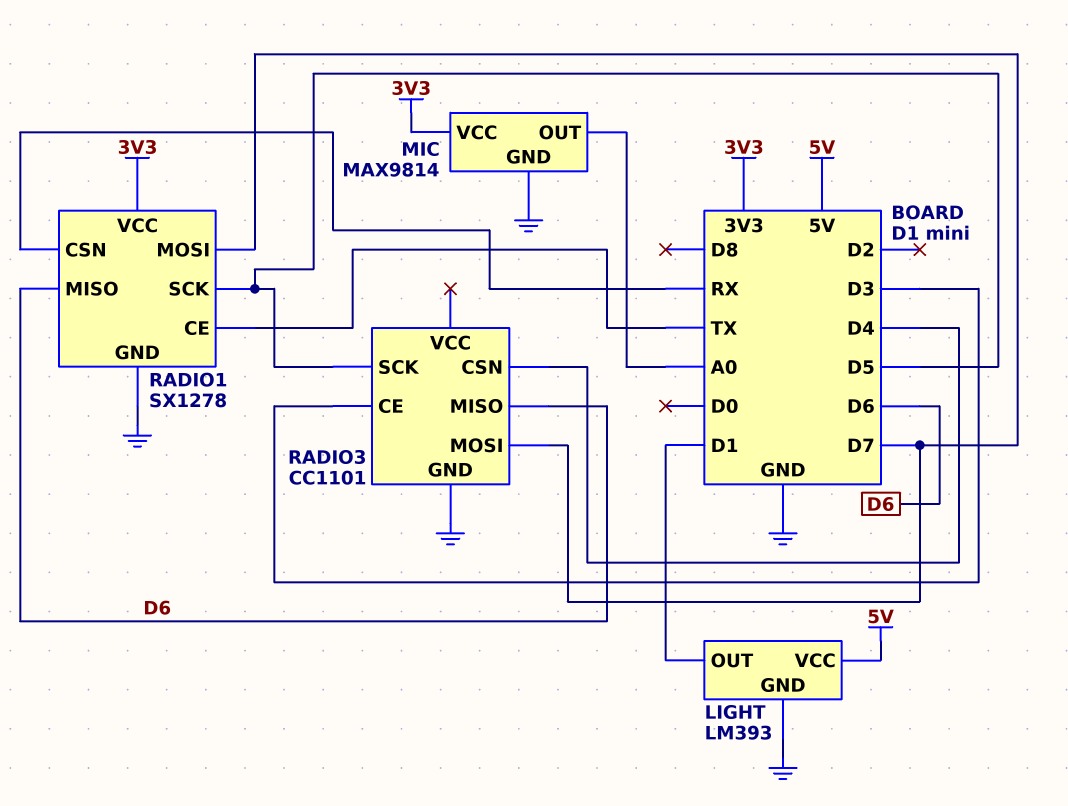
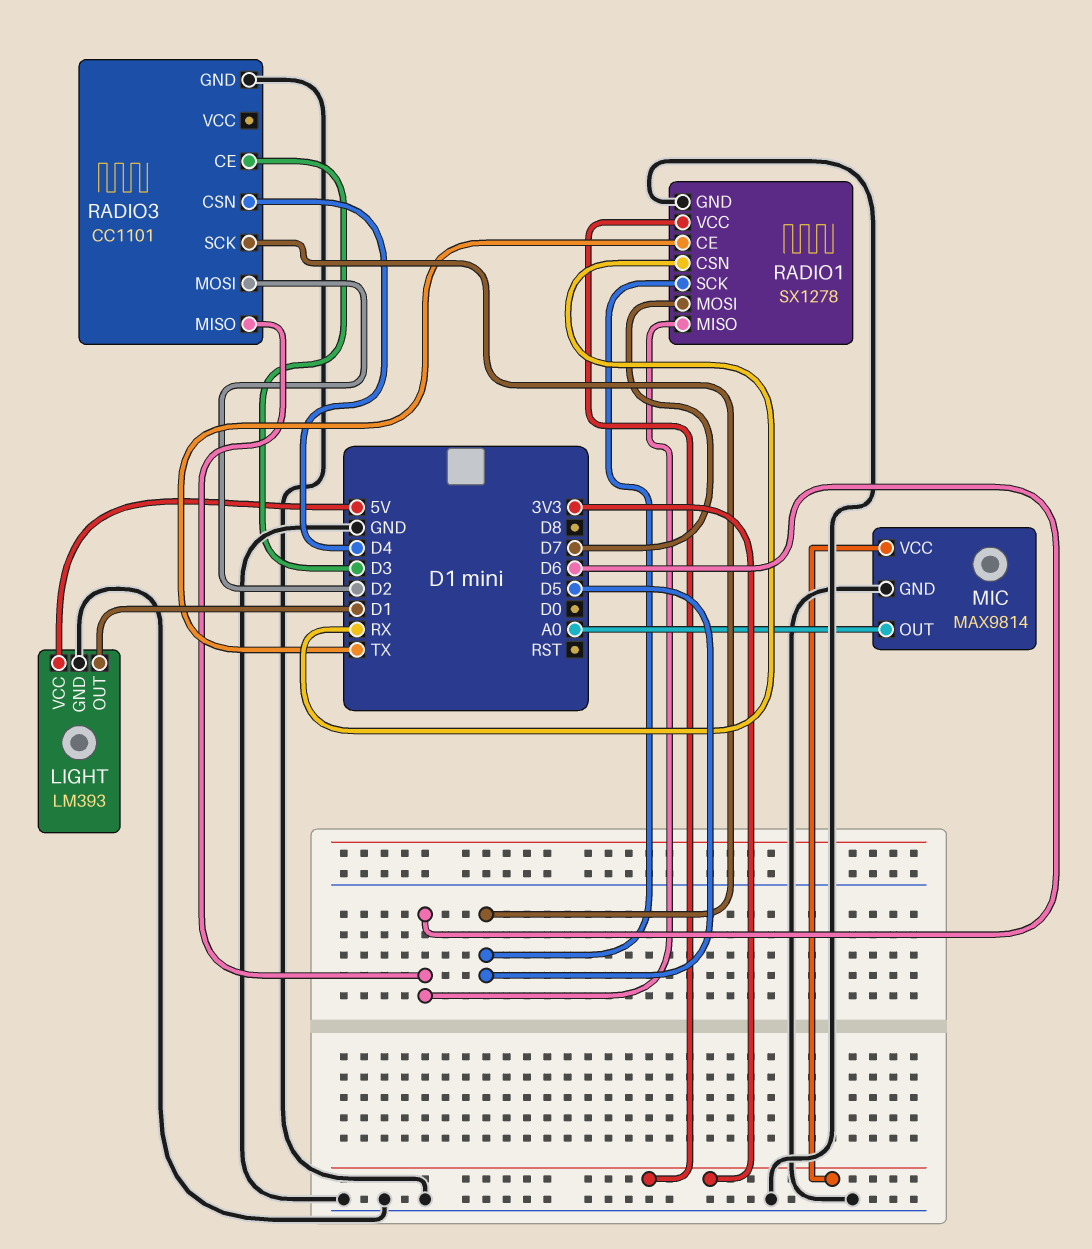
RADIO3 pin MOSI: D7 -> D2

